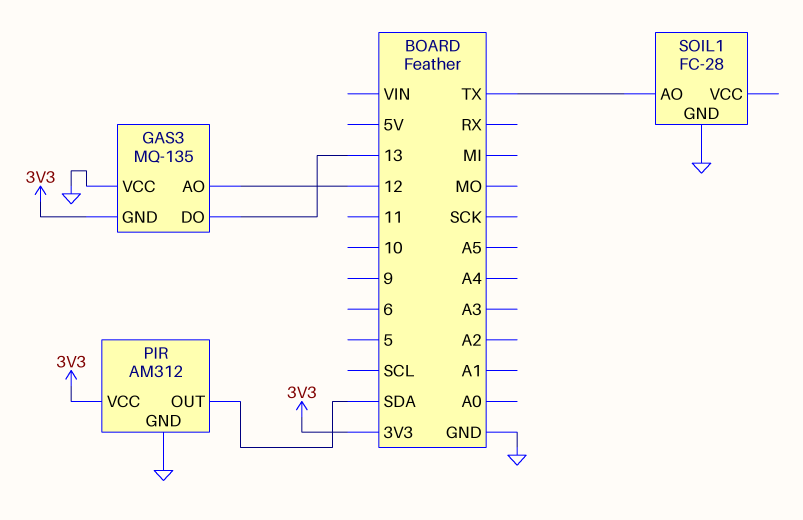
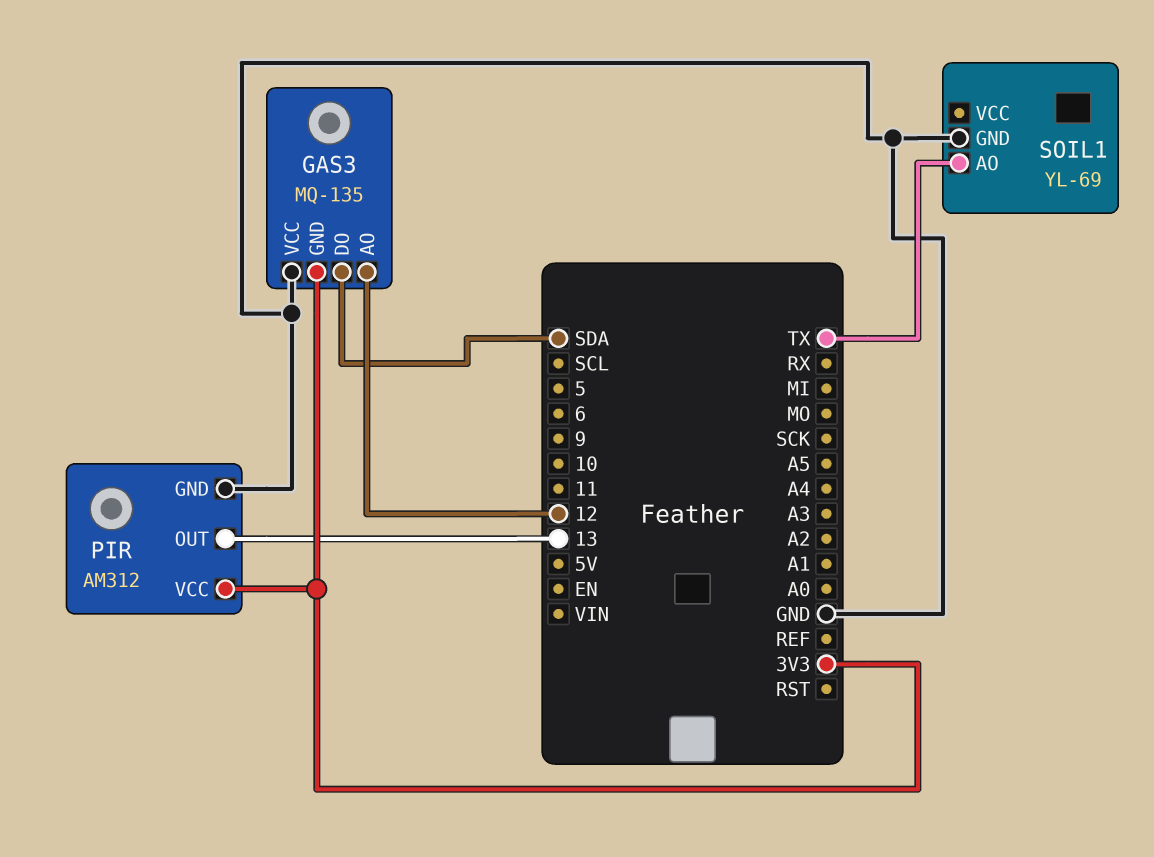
GAS3 pin DO: 13 -> SDA
PIR pin OUT: SDA -> 13
SOIL1: FC-28 -> YL-69

